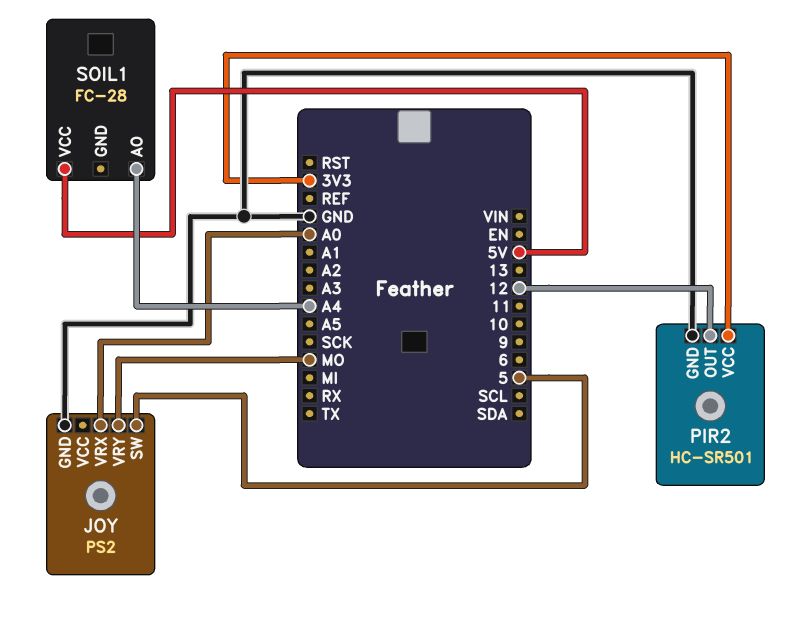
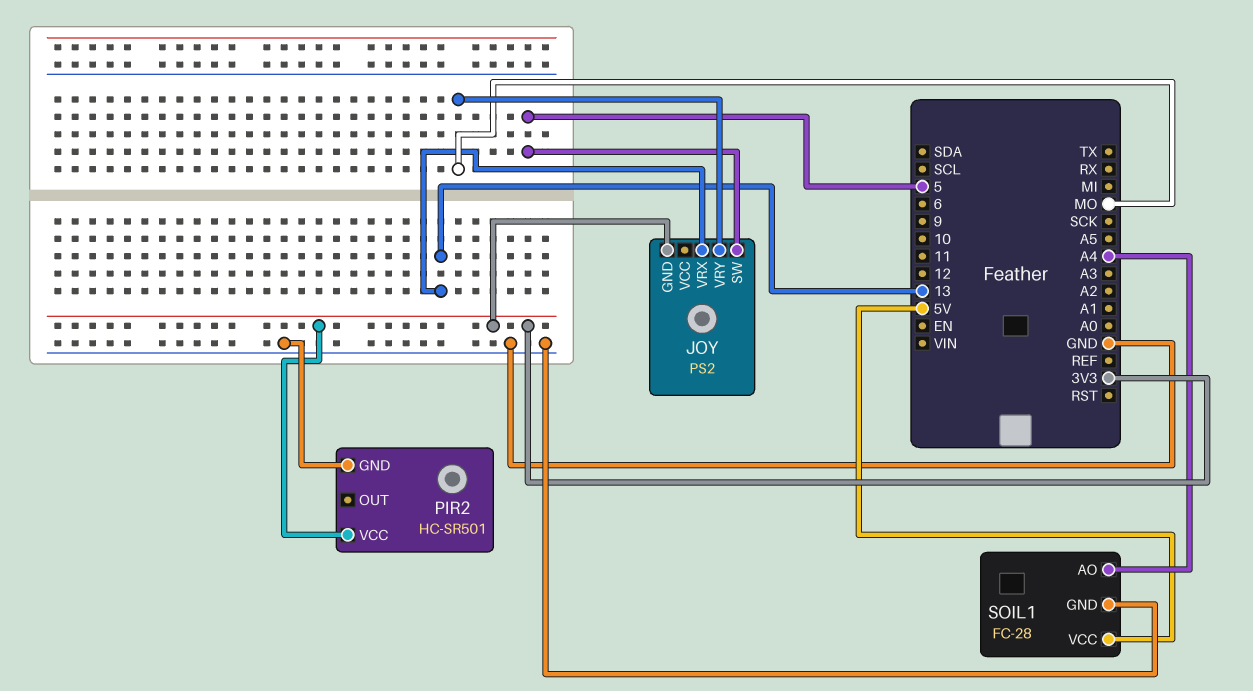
JOY pin GND: GND -> 3V3
JOY pin VRX: A0 -> 13
PIR2 pin OUT: 12 -> none
SOIL1 pin GND: none -> GND

